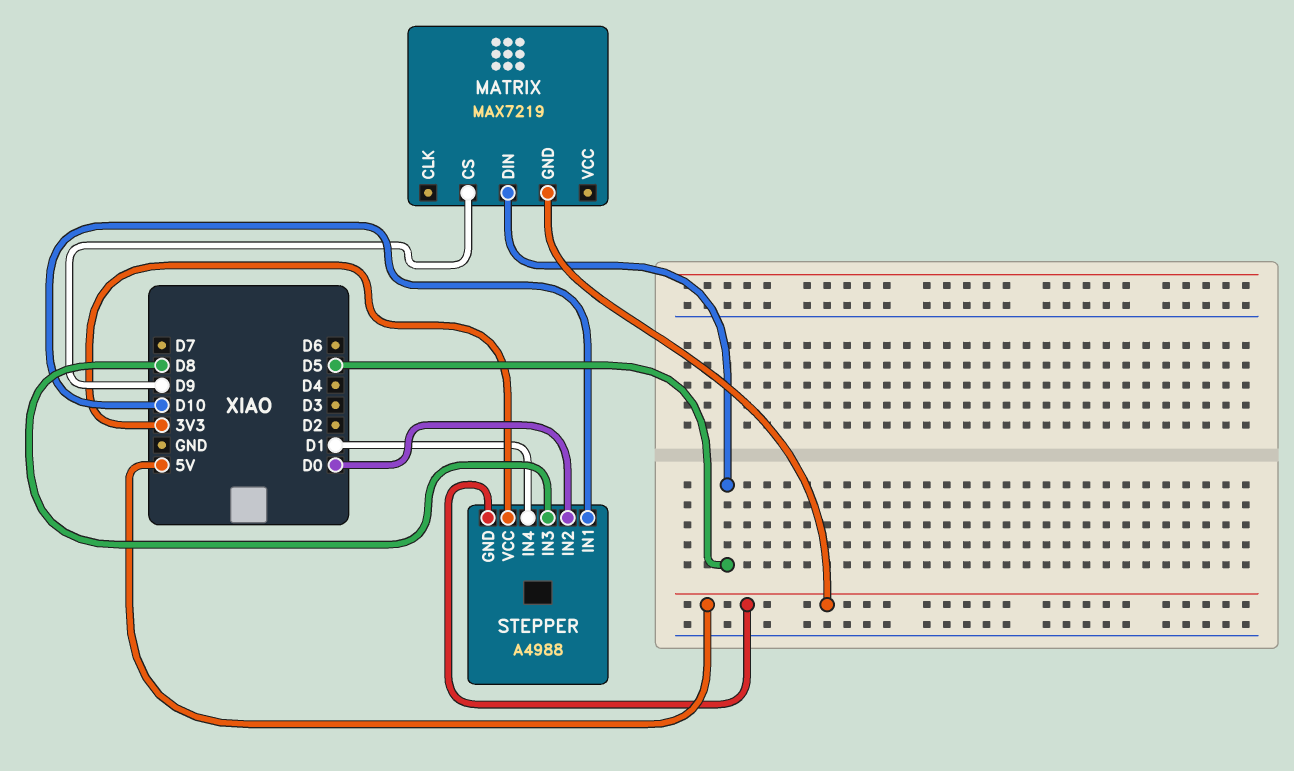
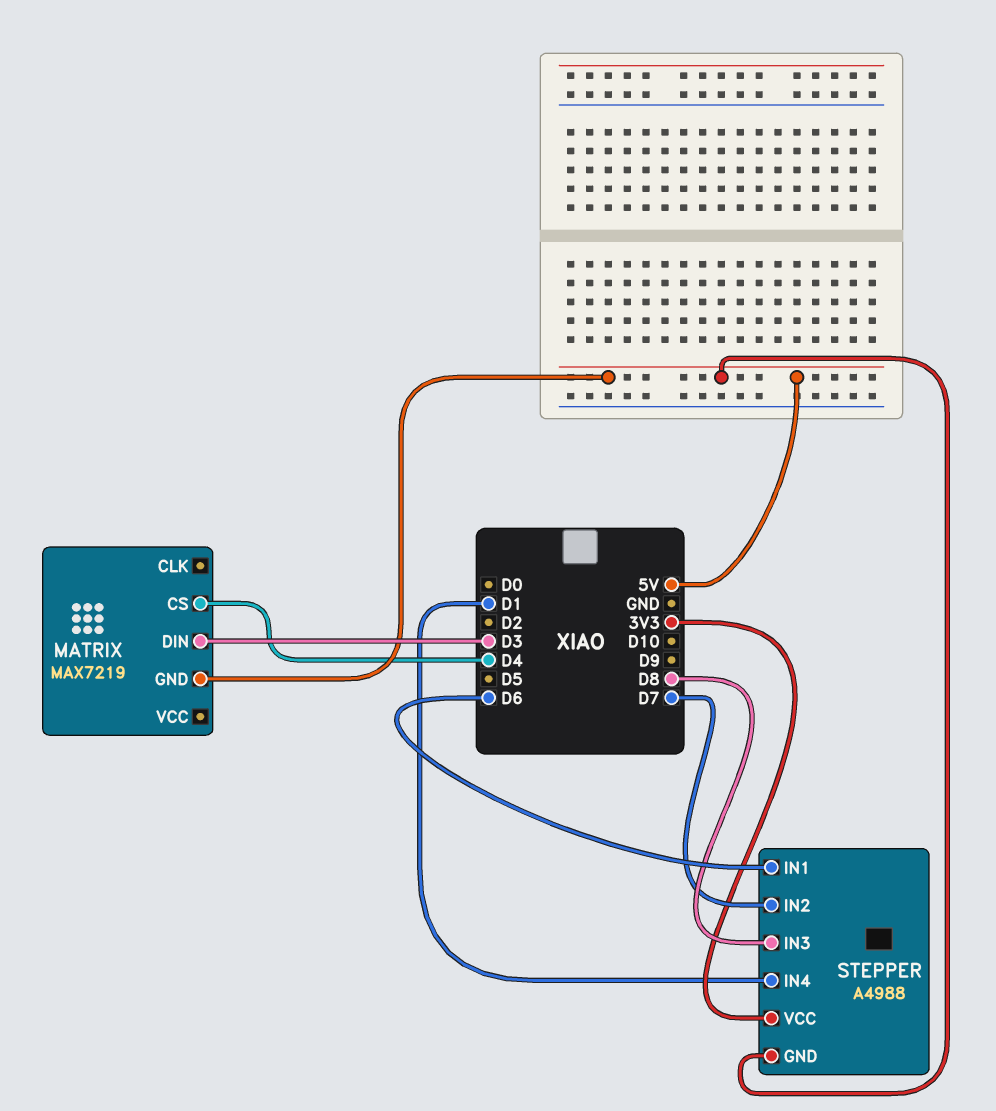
MATRIX pin CS: D9 -> D4
MATRIX pin DIN: D5 -> D3
STEPPER pin IN1: D10 -> D6
STEPPER pin IN2: D0 -> D7

